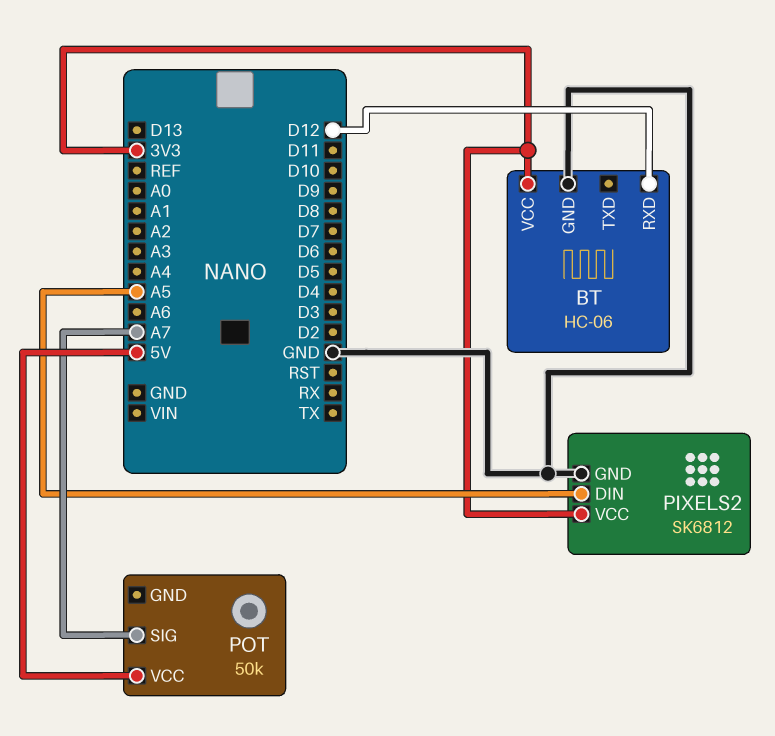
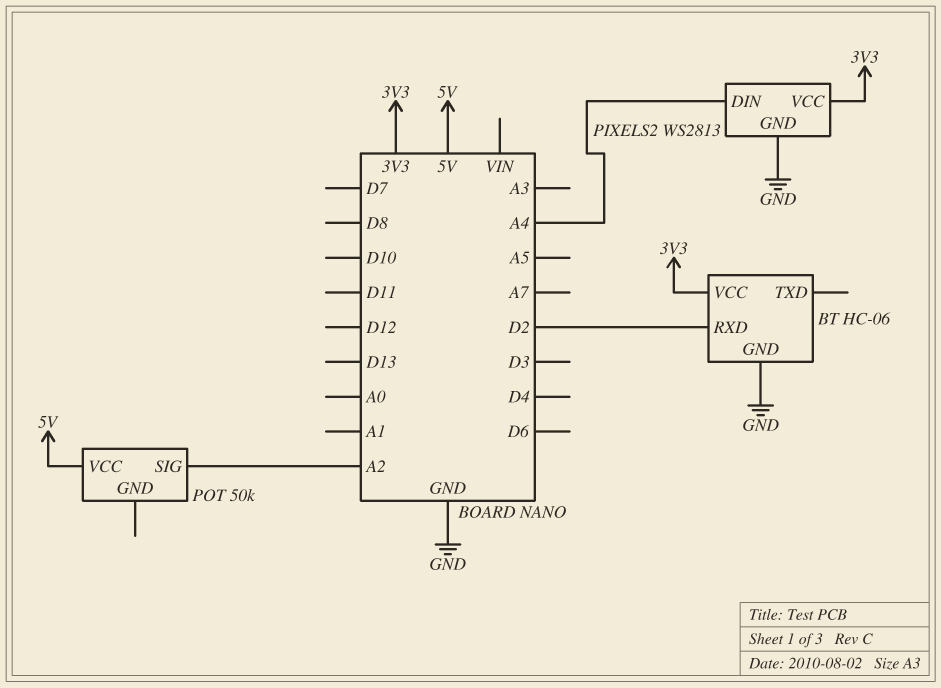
BT pin RXD: D12 -> D2
PIXELS2: SK6812 -> WS2813
PIXELS2 pin DIN: A5 -> A4
POT pin SIG: A7 -> A2

